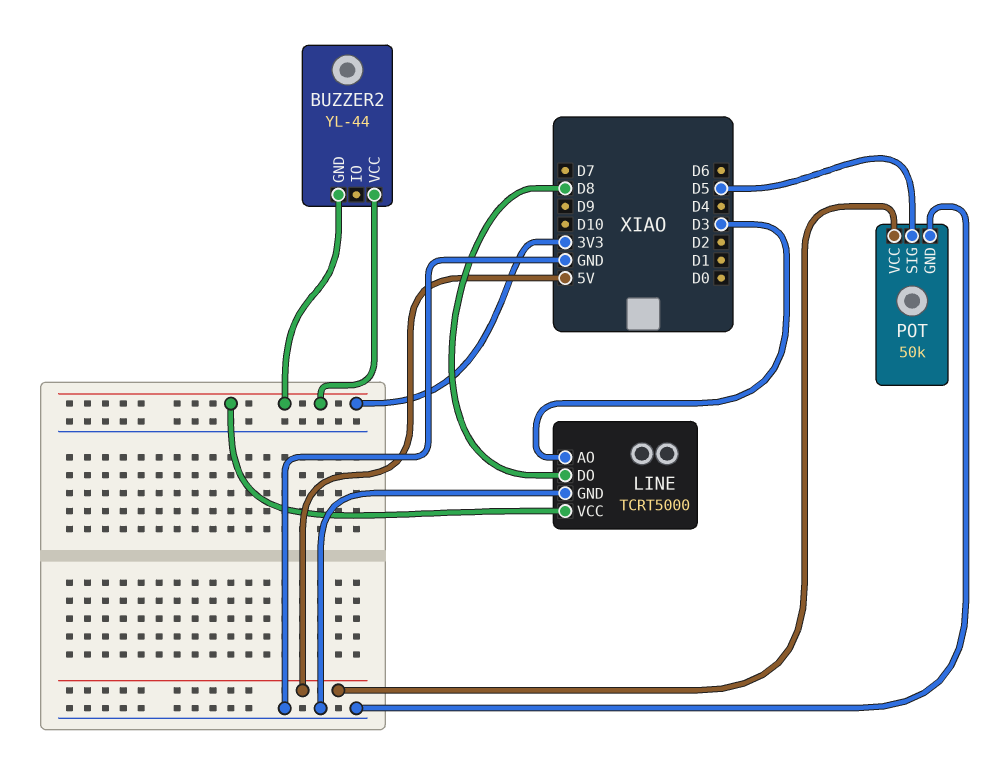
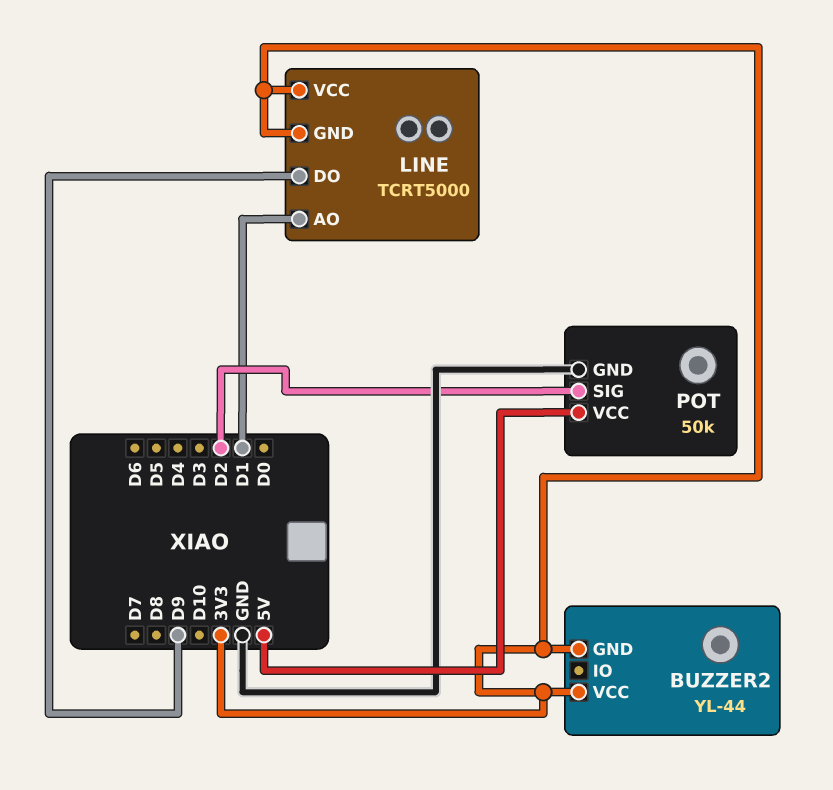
LINE pin AO: D3 -> D1
LINE pin DO: D8 -> D9
LINE pin GND: GND -> 3V3
POT pin SIG: D5 -> D2

